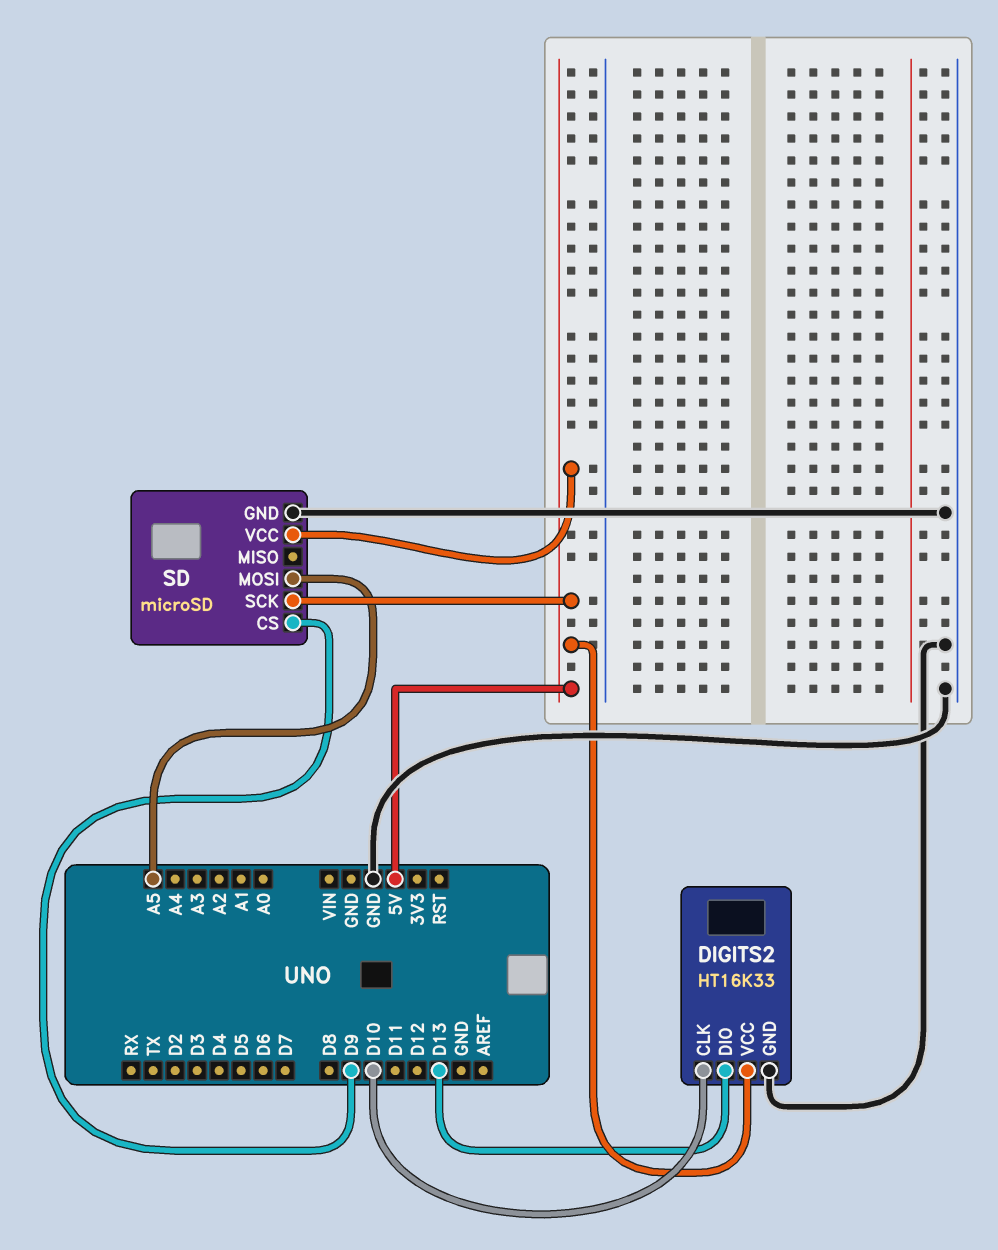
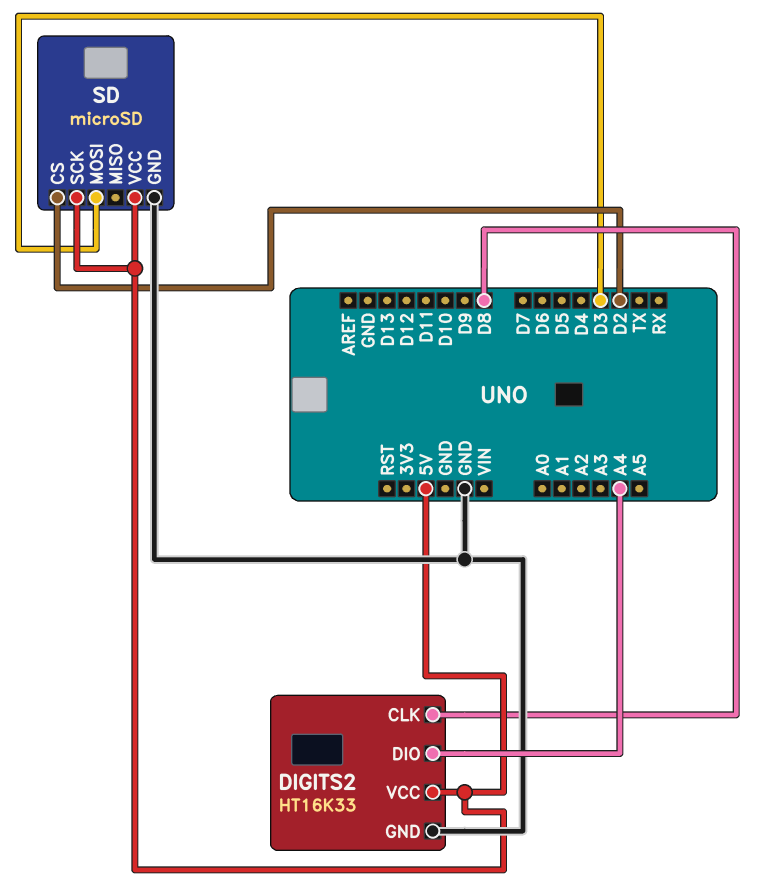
DIGITS2 pin CLK: D10 -> D8
DIGITS2 pin DIO: D13 -> A4
SD pin CS: D9 -> D2
SD pin MOSI: A5 -> D3

